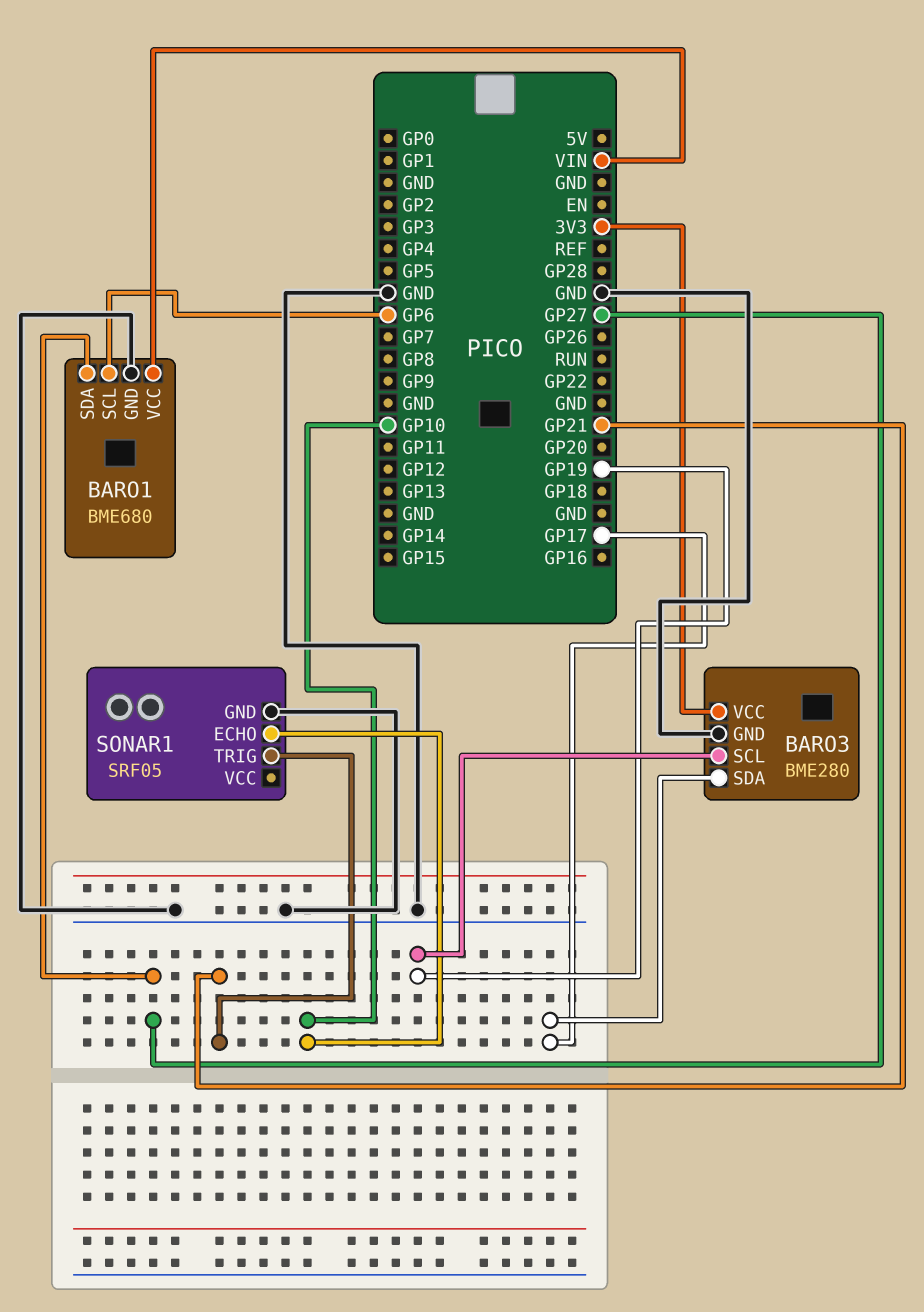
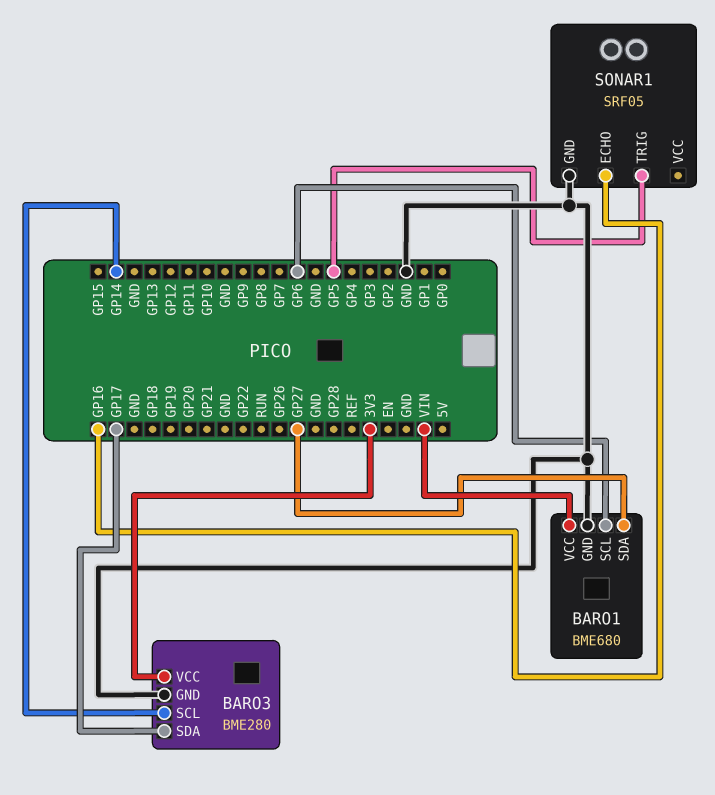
BARO3 pin SCL: GP19 -> GP14
SONAR1 pin ECHO: GP10 -> GP16
SONAR1 pin TRIG: GP21 -> GP5

